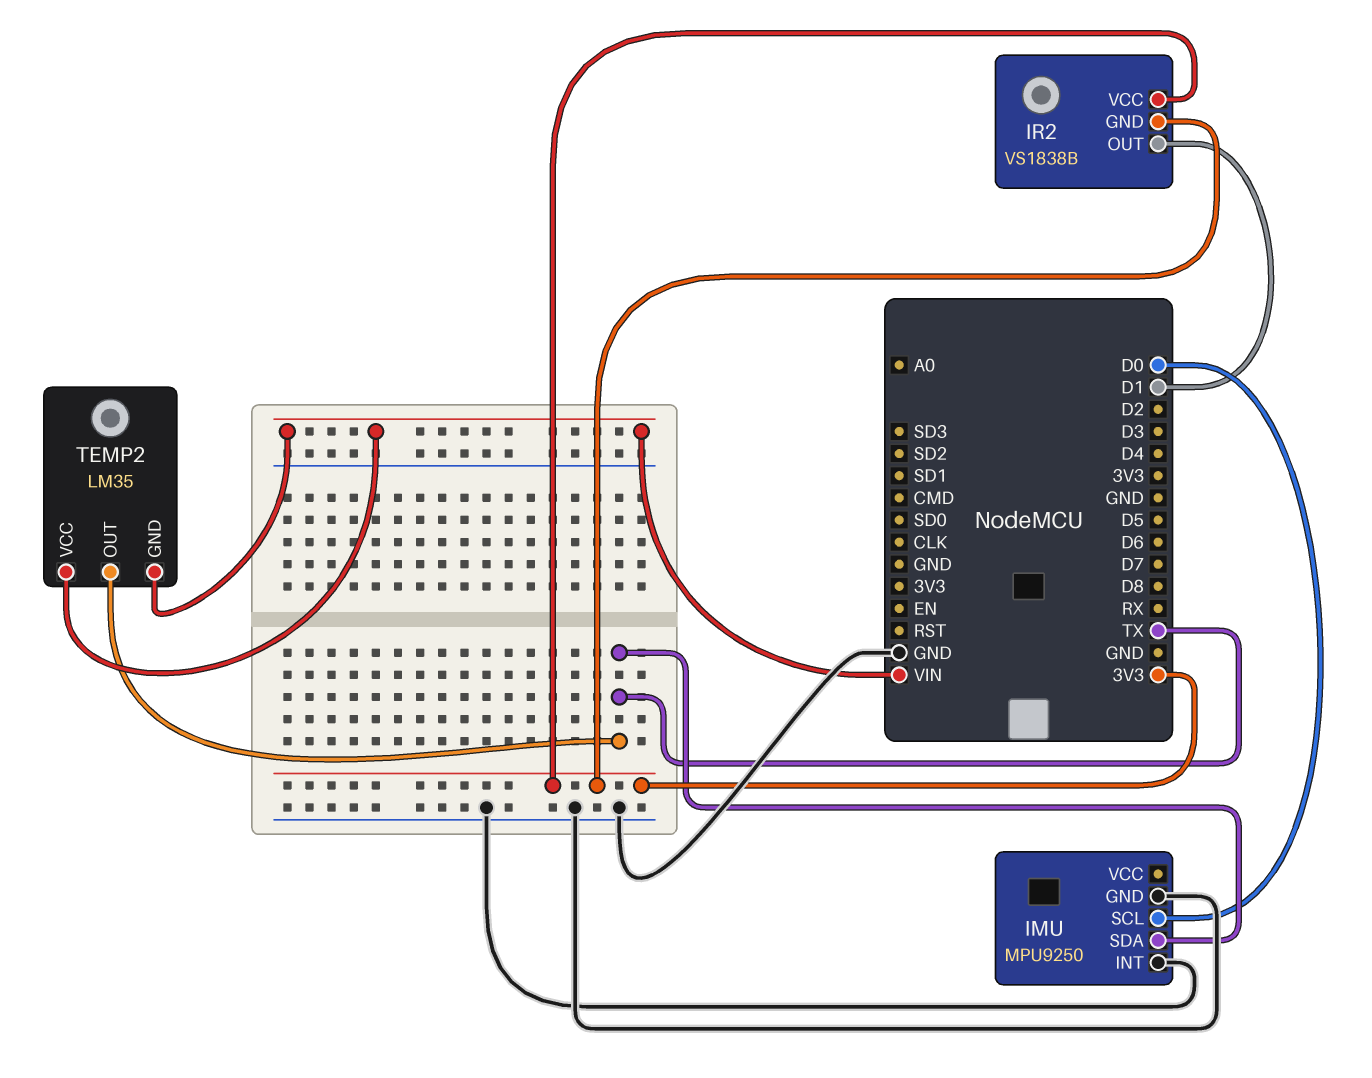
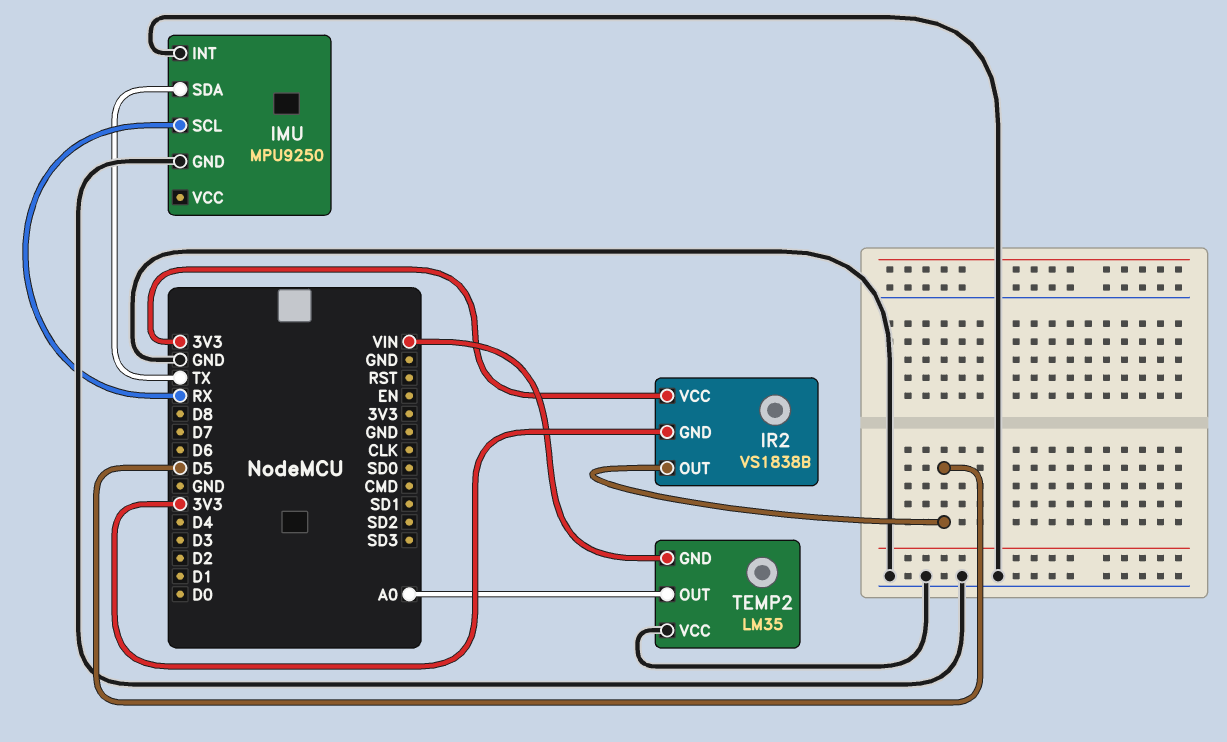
IMU pin SCL: D0 -> RX
IR2 pin OUT: D1 -> D5
TEMP2 pin OUT: TX -> A0
TEMP2 pin VCC: VIN -> GND

